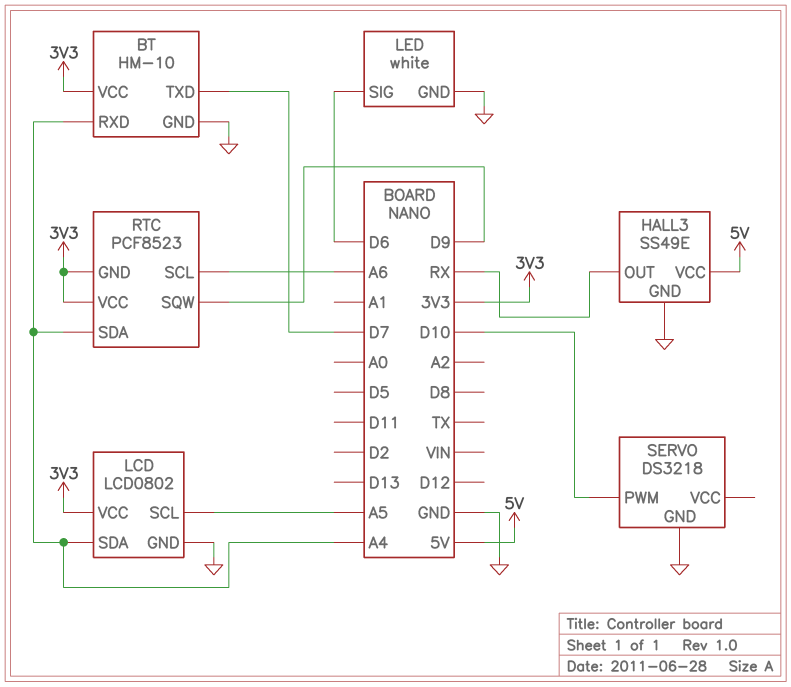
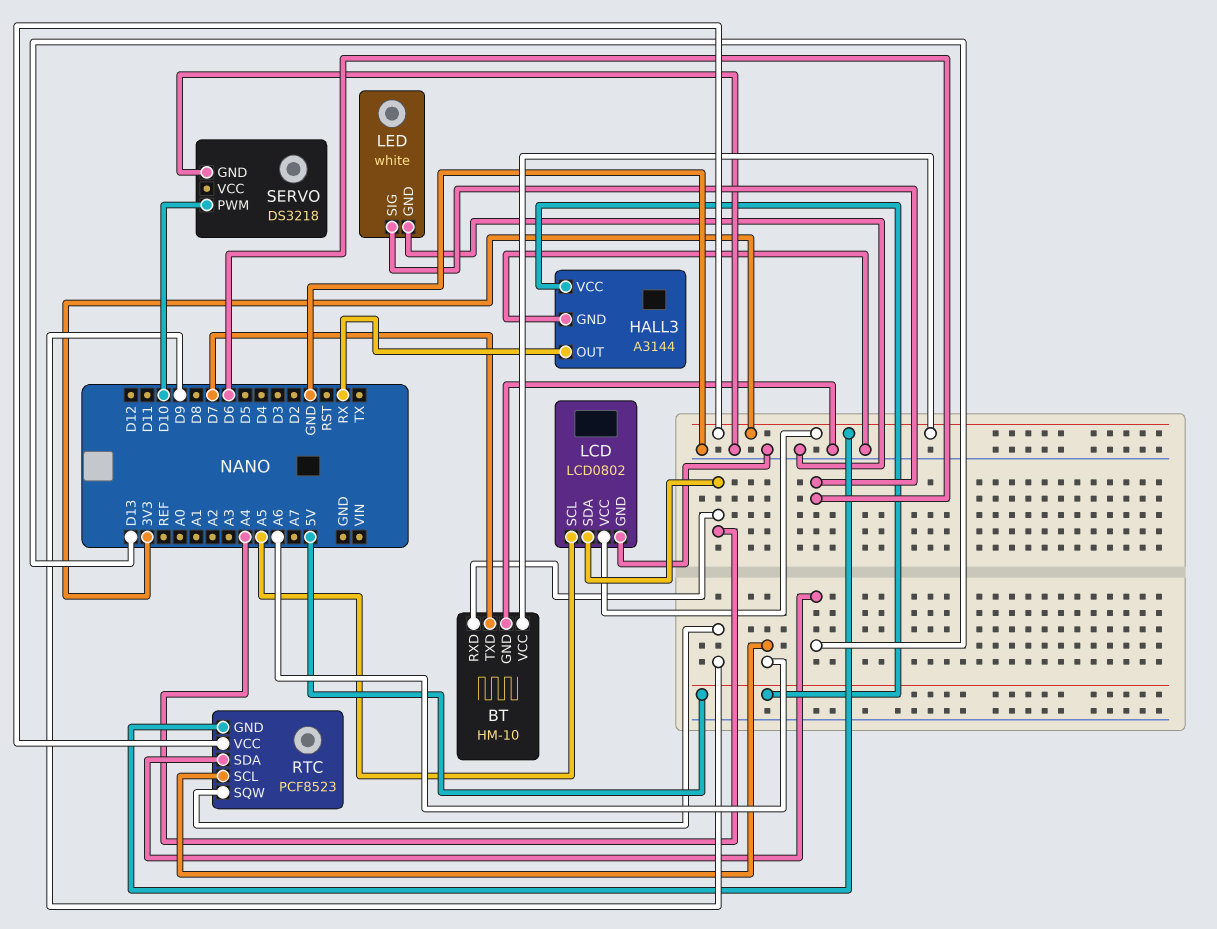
HALL3: SS49E -> A3144
RTC pin SDA: A4 -> D13

